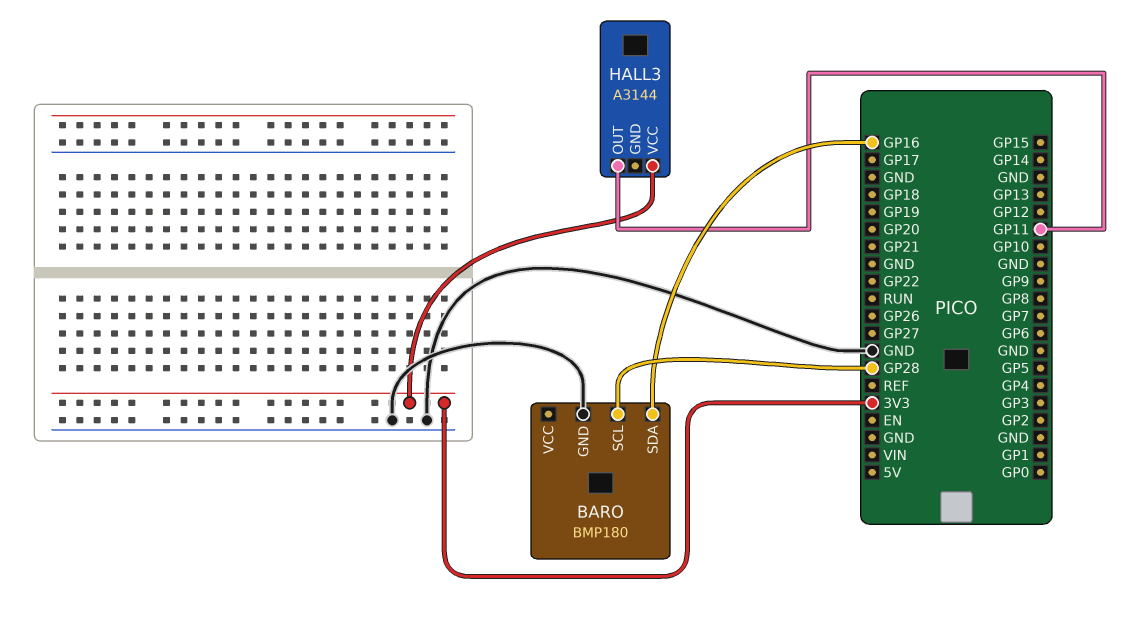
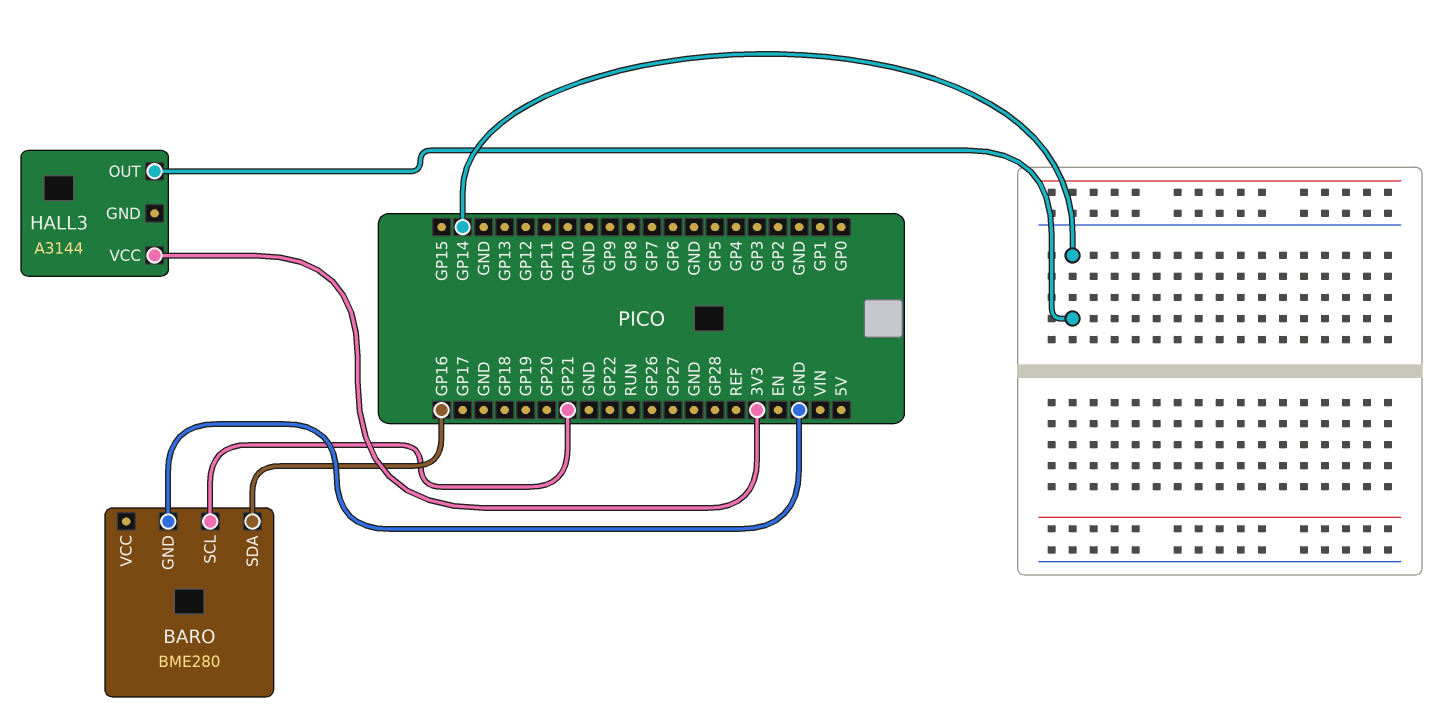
BARO: BMP180 -> BME280
BARO pin SCL: GP28 -> GP21
HALL3 pin OUT: GP11 -> GP14

